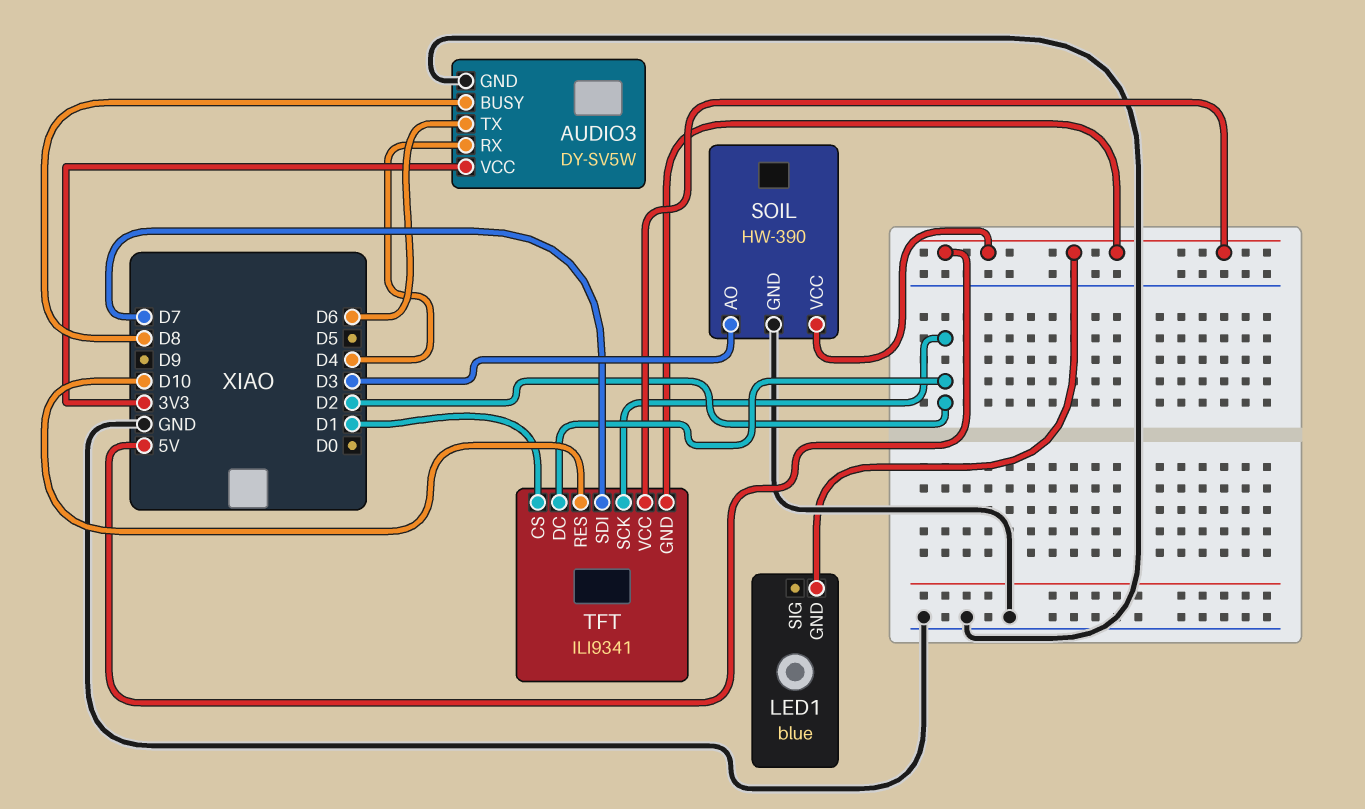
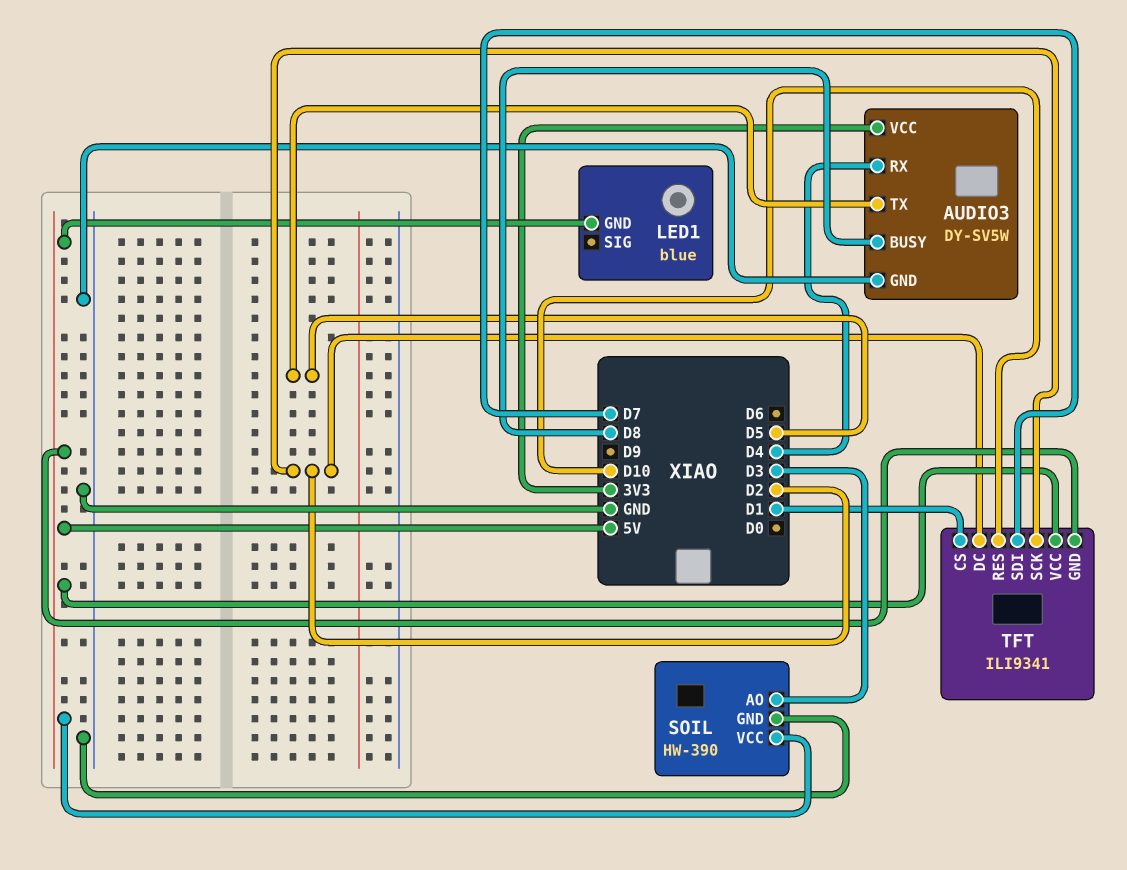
AUDIO3 pin TX: D6 -> D5

